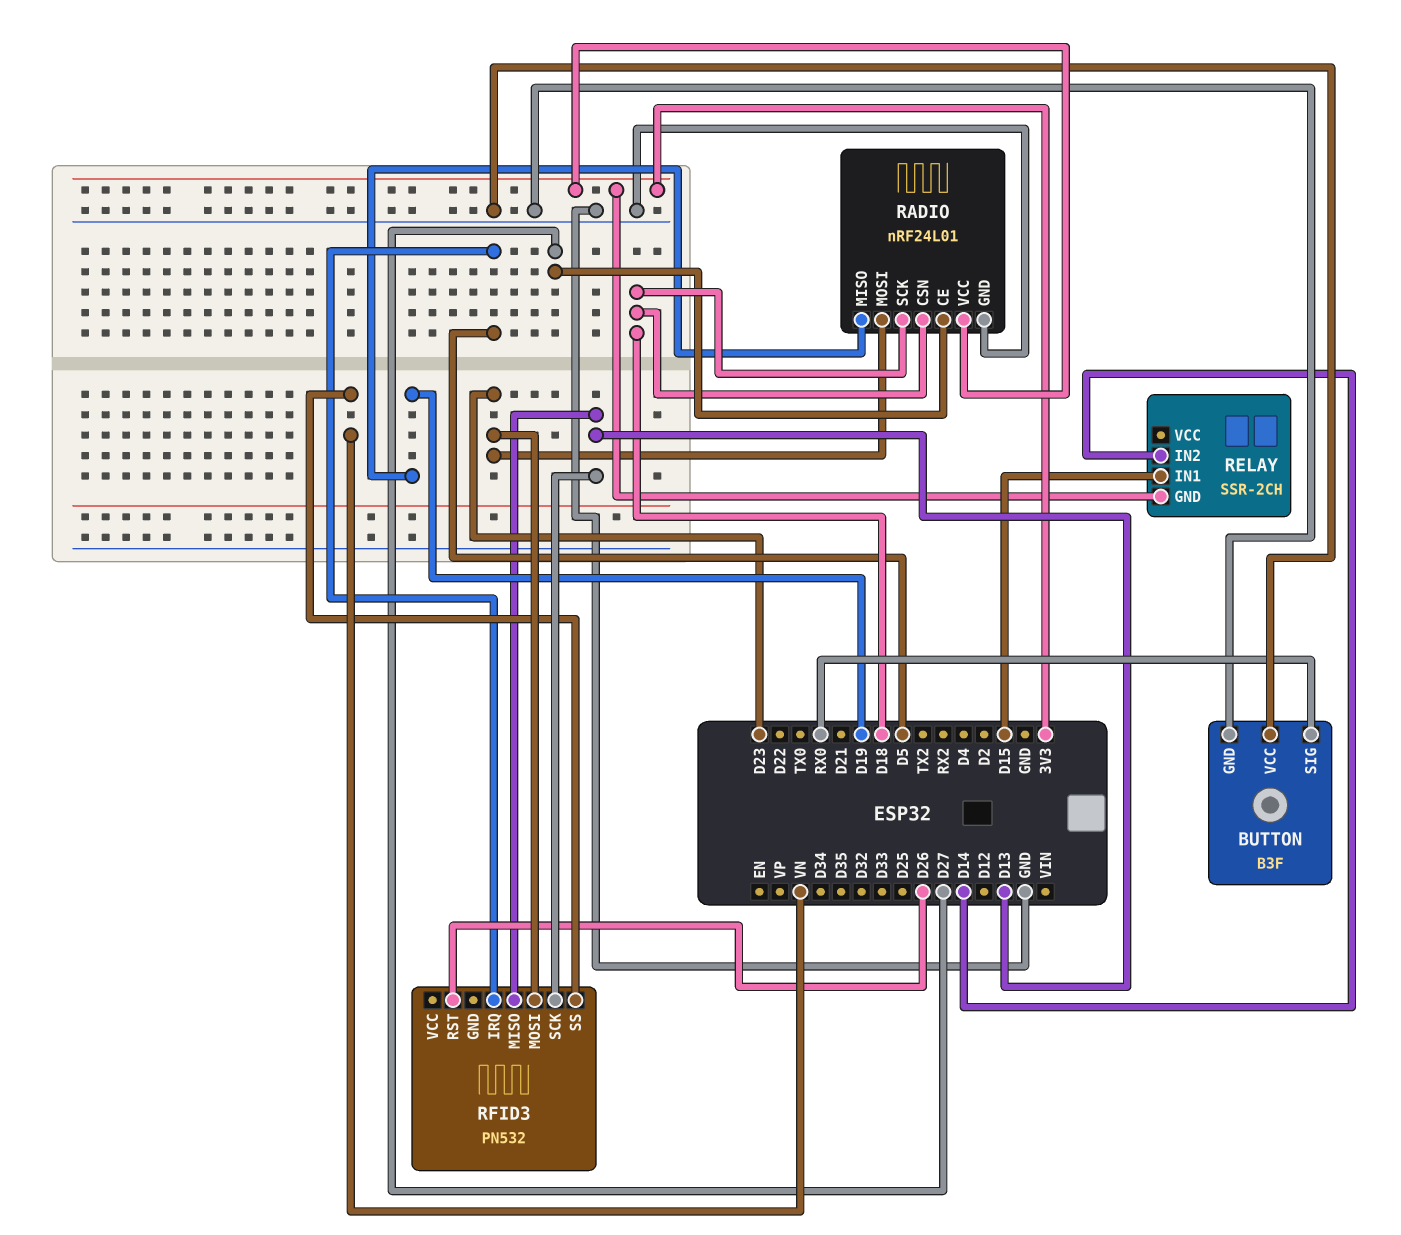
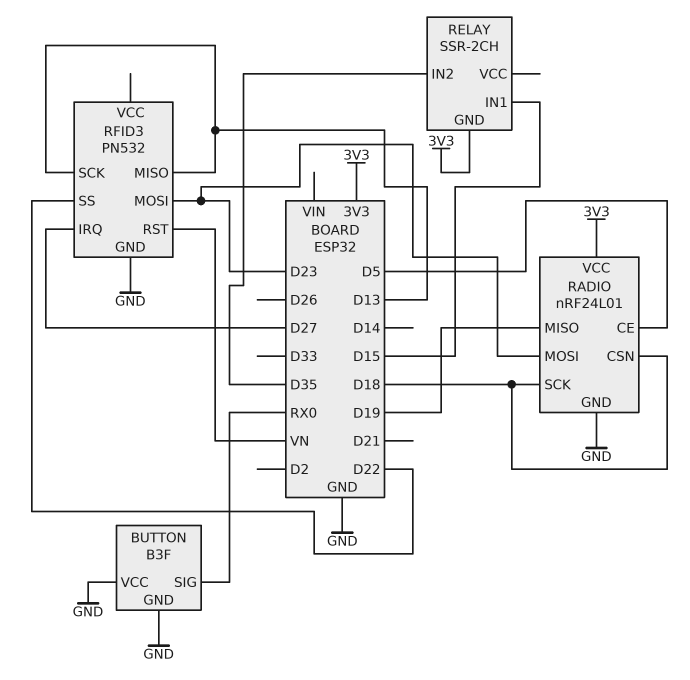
RADIO pin CE: D27 -> D5
RELAY pin IN2: D14 -> D35
RFID3 pin GND: none -> GND
RFID3 pin IRQ: D5 -> D27
RFID3 pin RST: D26 -> VN
RFID3 pin SS: VN -> D22

